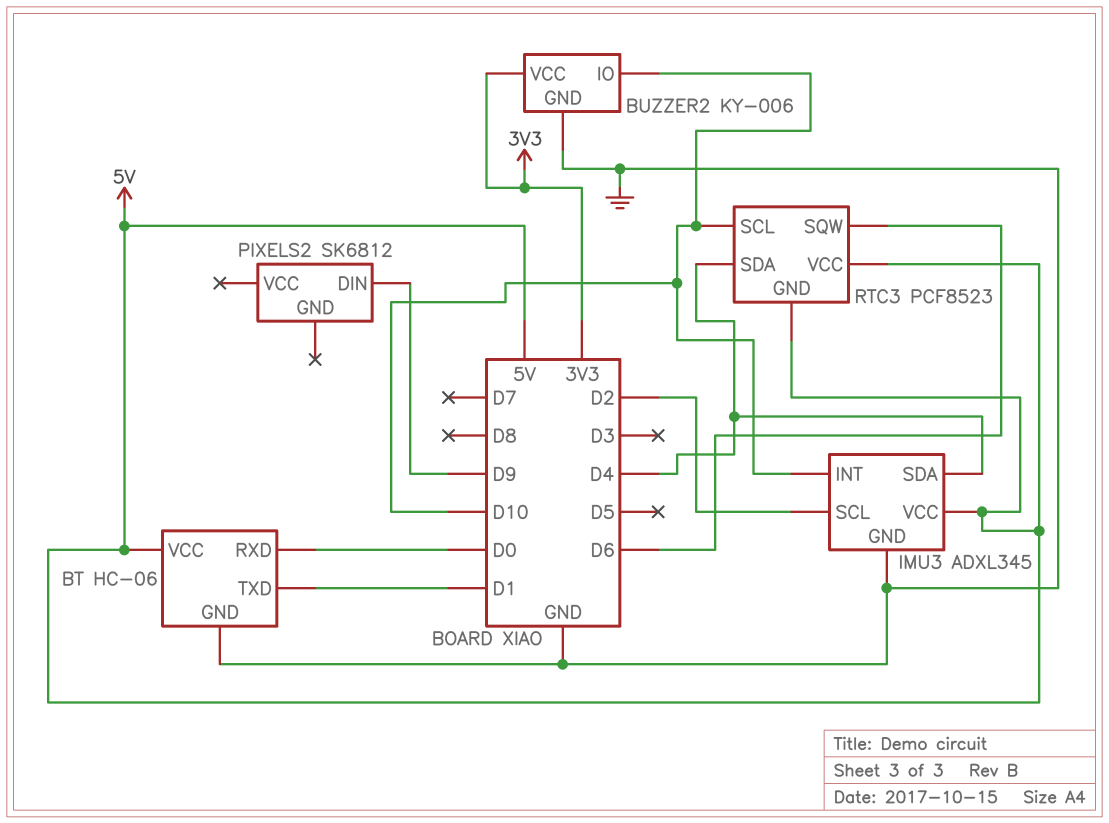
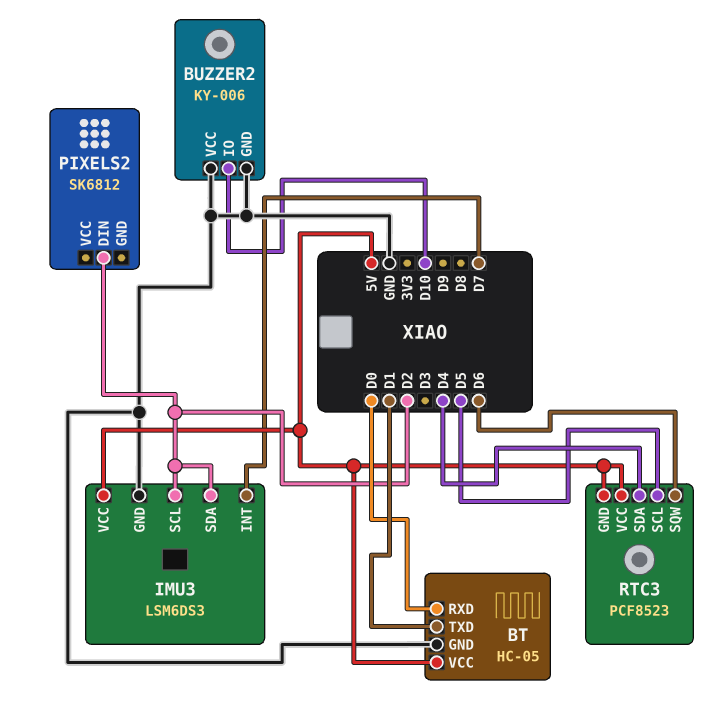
BT: HC-06 -> HC-05
BUZZER2 pin VCC: 3V3 -> GND
IMU3: ADXL345 -> LSM6DS3
IMU3 pin INT: D10 -> D7
IMU3 pin SDA: D4 -> D2
PIXELS2 pin DIN: D9 -> D2
RTC3 pin SCL: D10 -> D5

